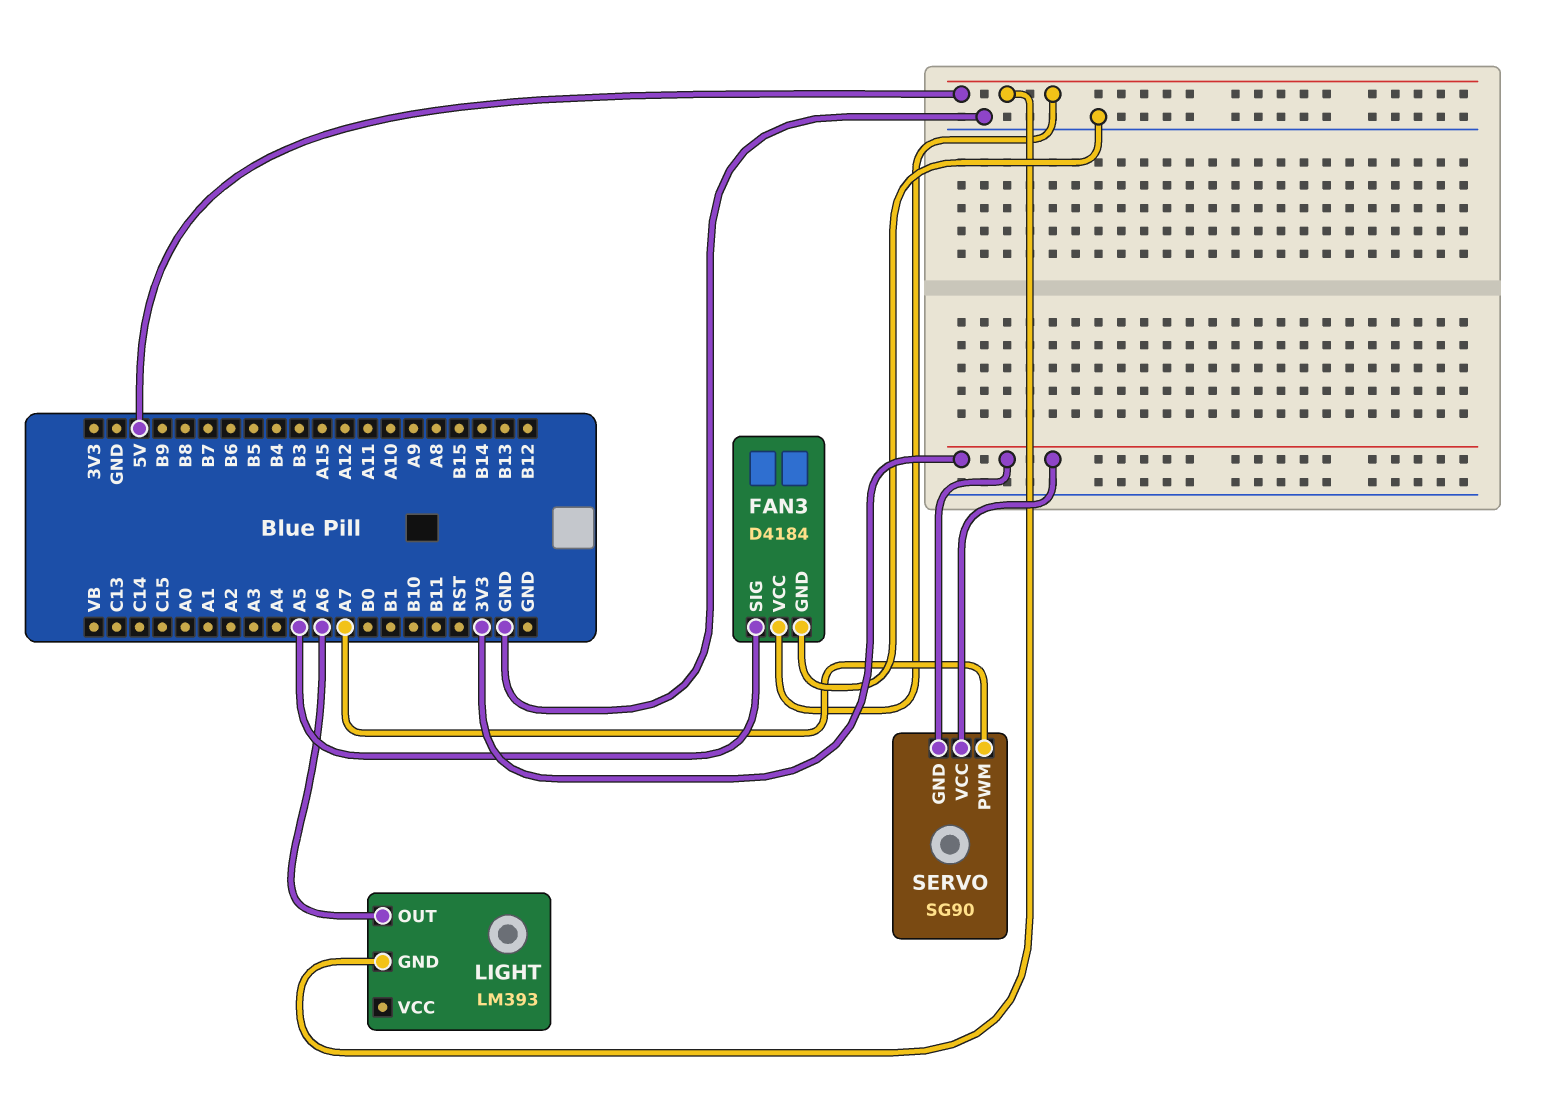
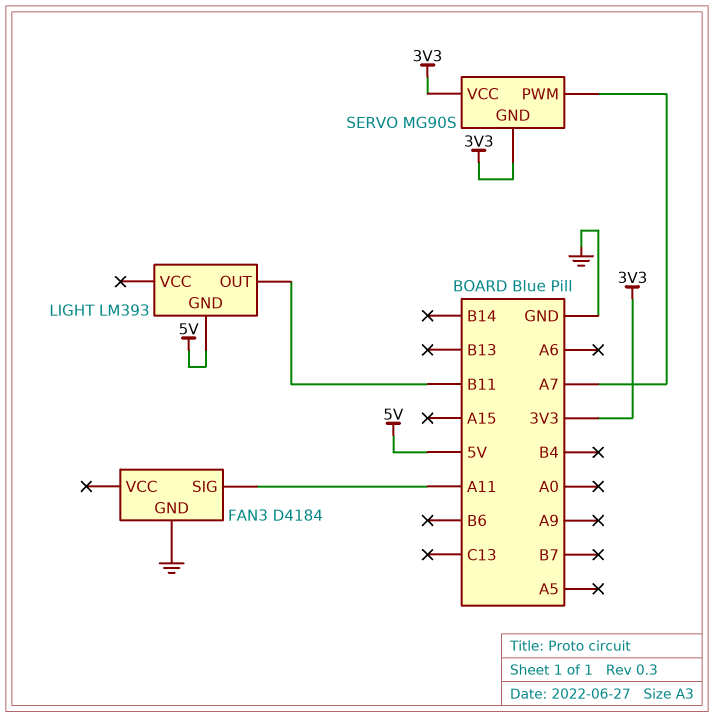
FAN3 pin SIG: A5 -> A11
FAN3 pin VCC: 5V -> none
LIGHT pin OUT: A6 -> B11
SERVO: SG90 -> MG90S

